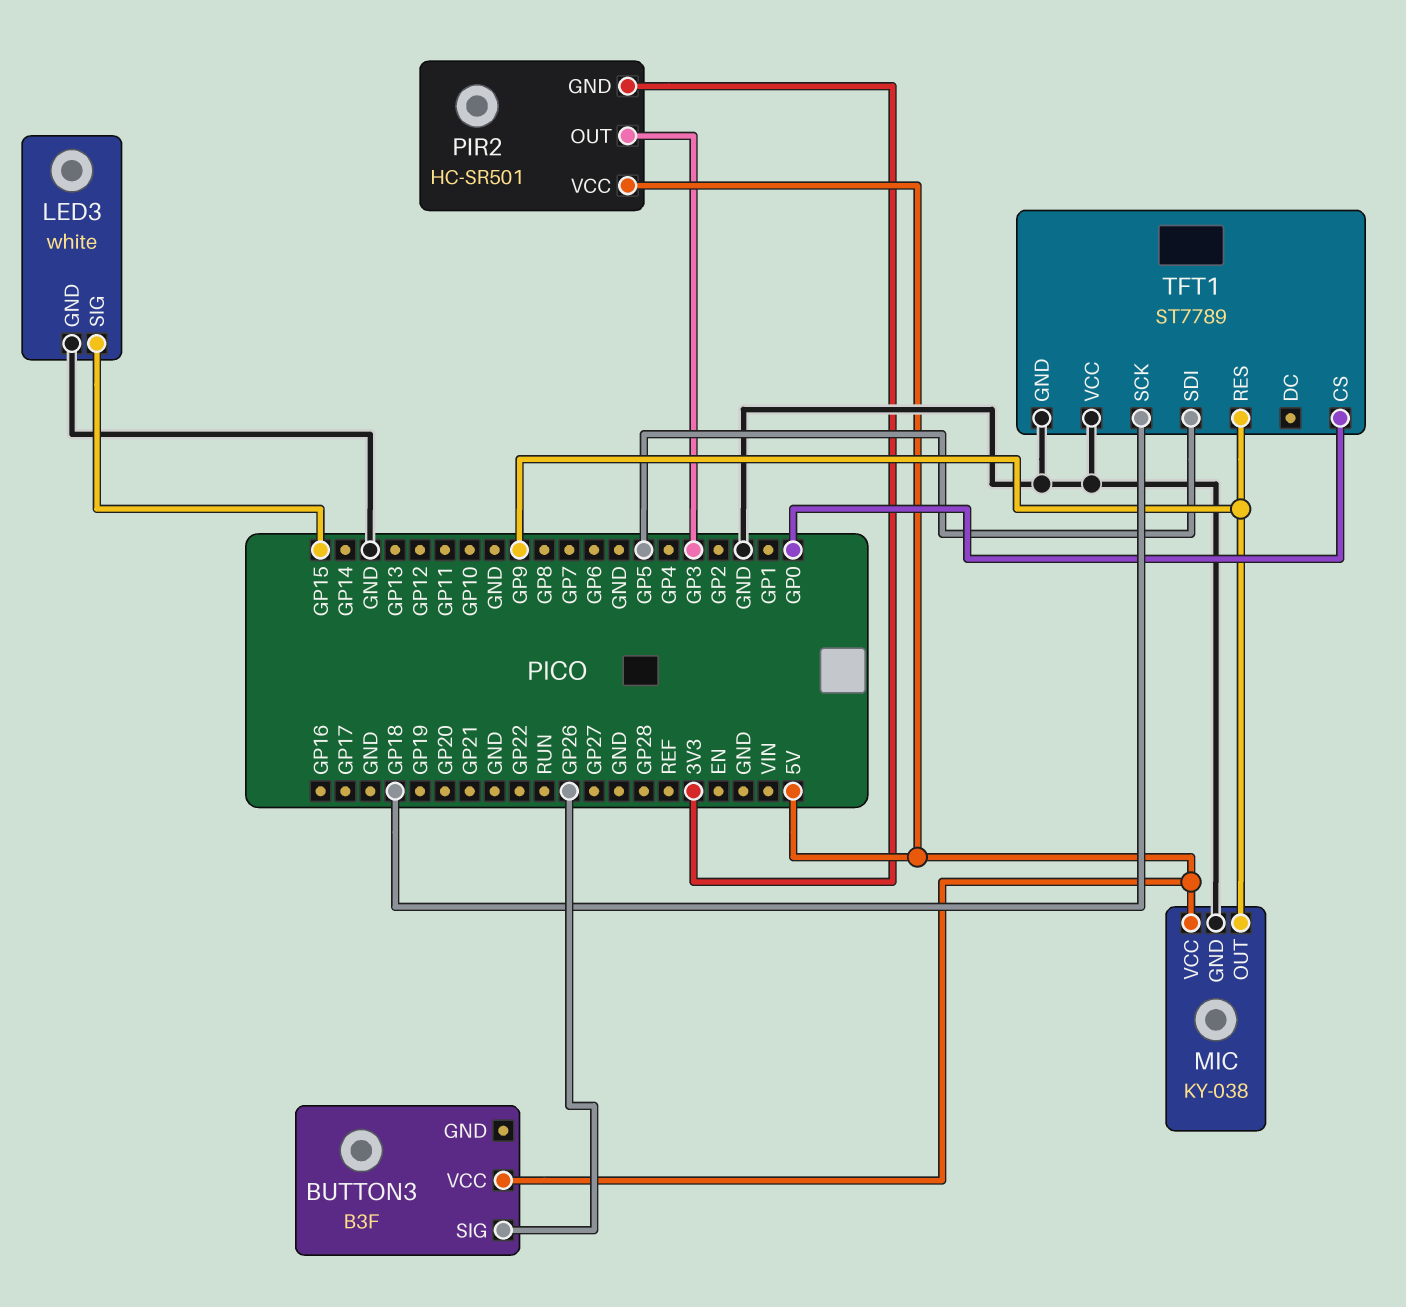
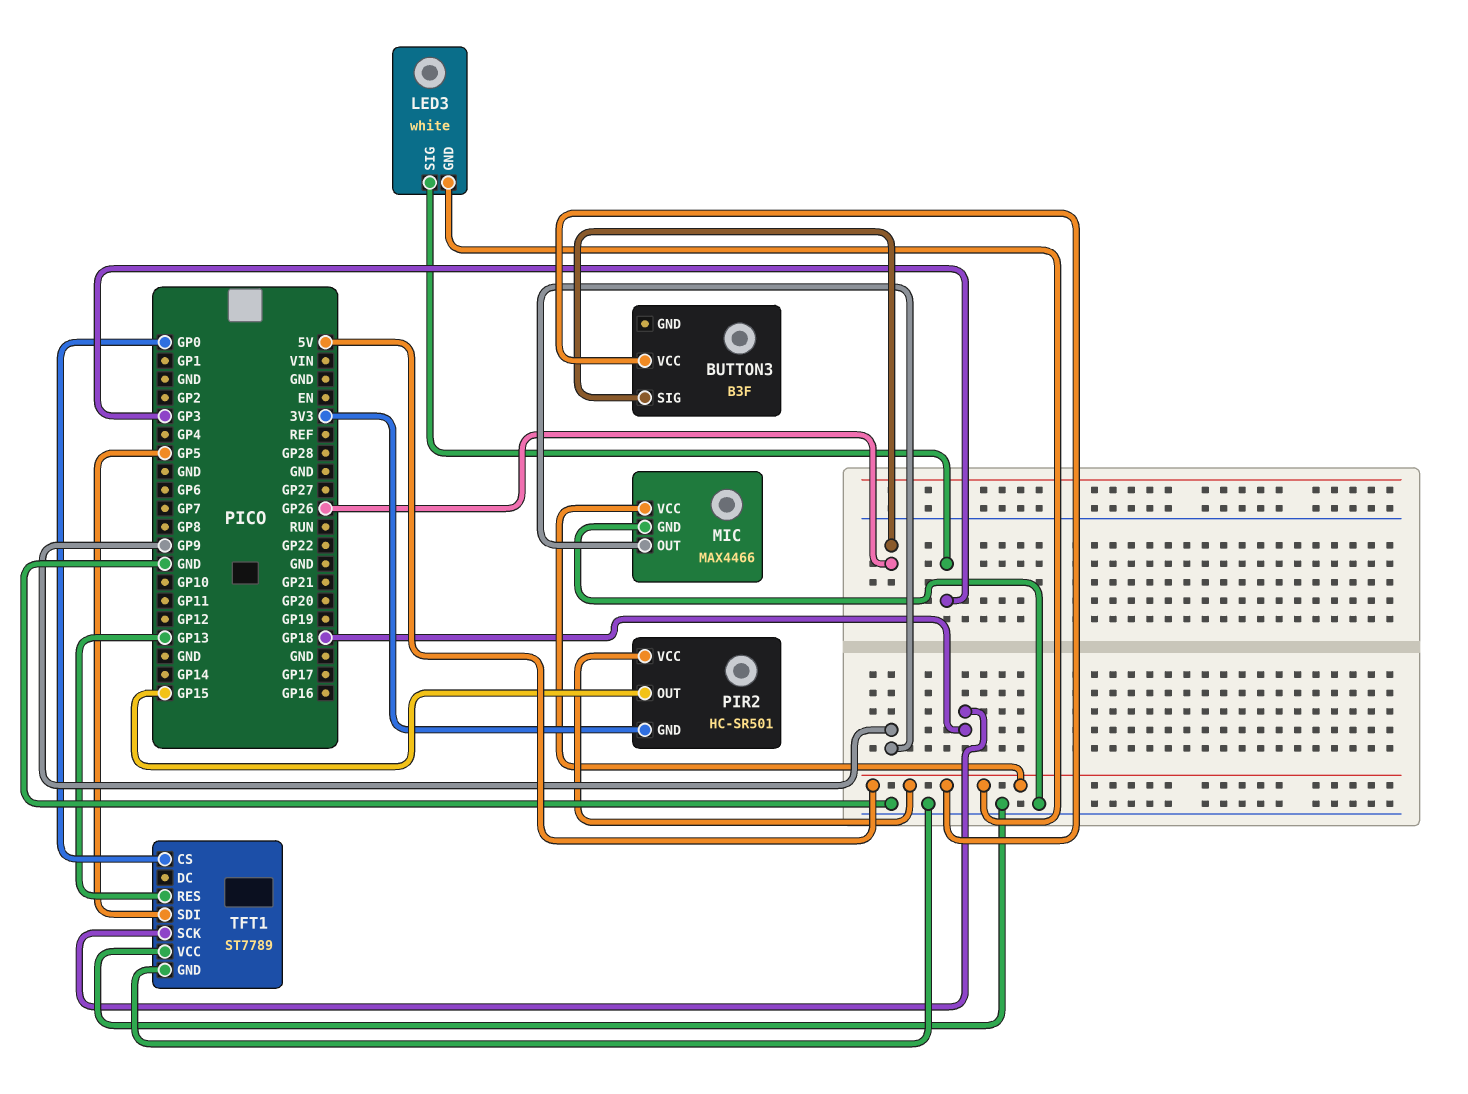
LED3 pin GND: GND -> 5V
LED3 pin SIG: GP15 -> GP3
MIC: KY-038 -> MAX4466
PIR2 pin OUT: GP3 -> GP15
TFT1 pin RES: GP9 -> GP13

